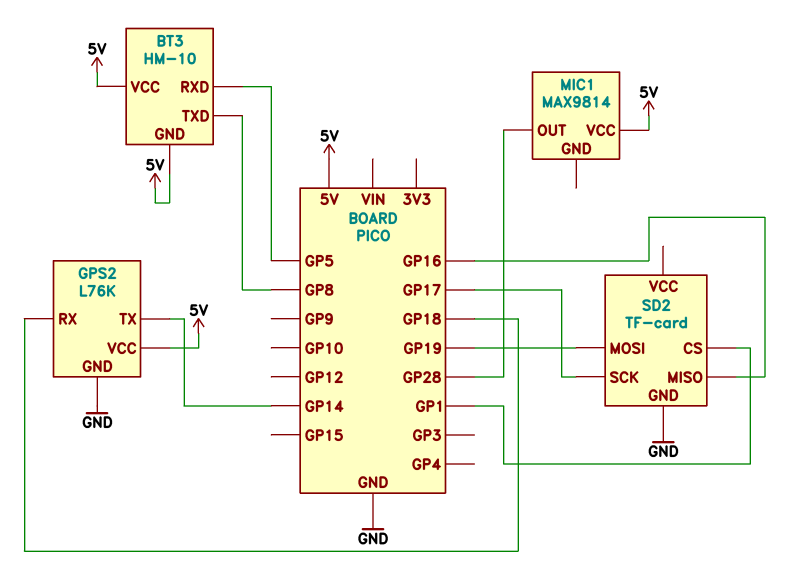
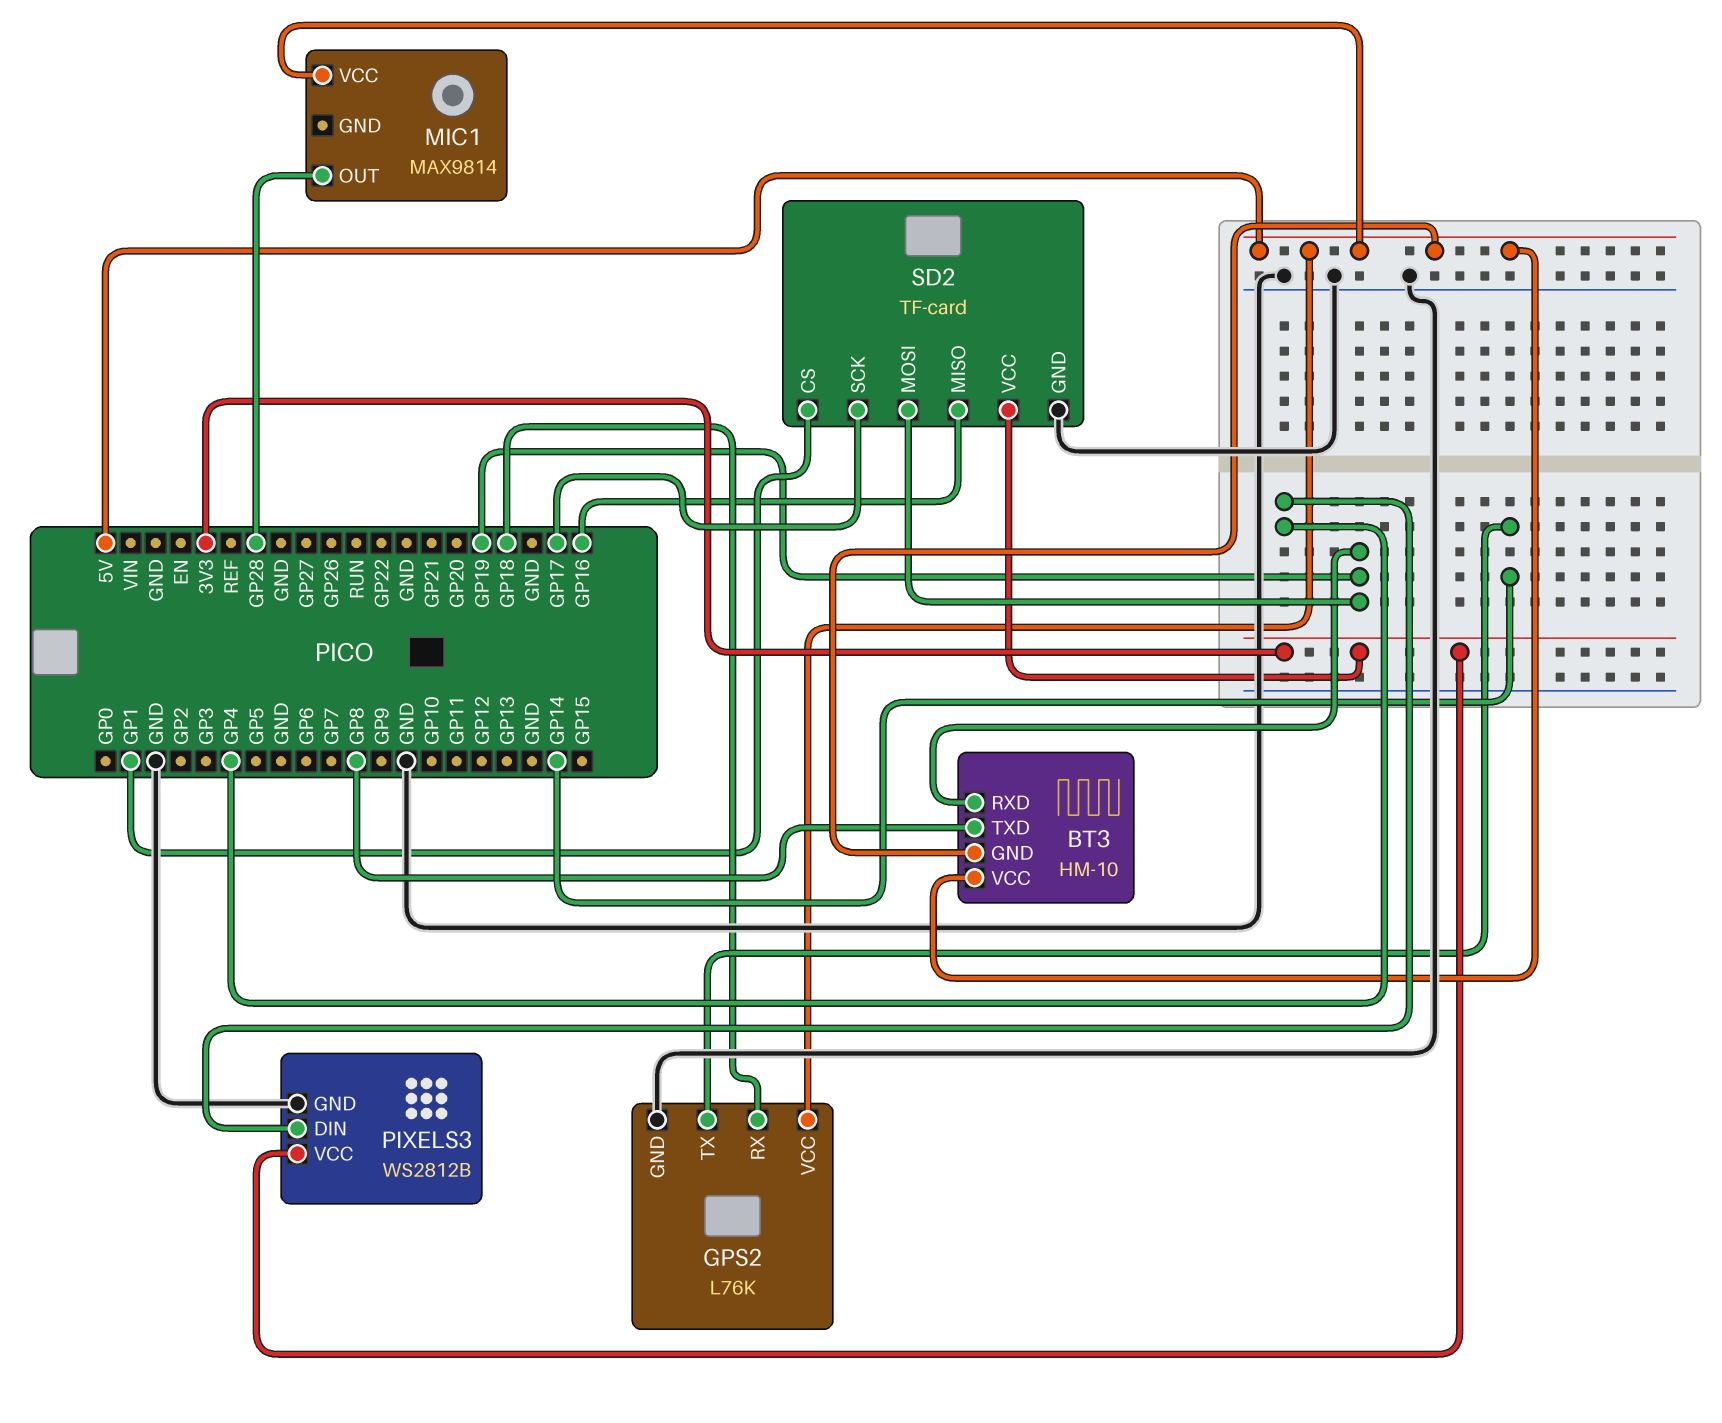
BT3 pin RXD: GP5 -> GP19
PIXELS3: none -> WS2812B
PIXELS3 pin DIN: none -> GP4
PIXELS3 pin GND: none -> GND
PIXELS3 pin VCC: none -> 3V3
SD2 pin VCC: none -> 3V3

